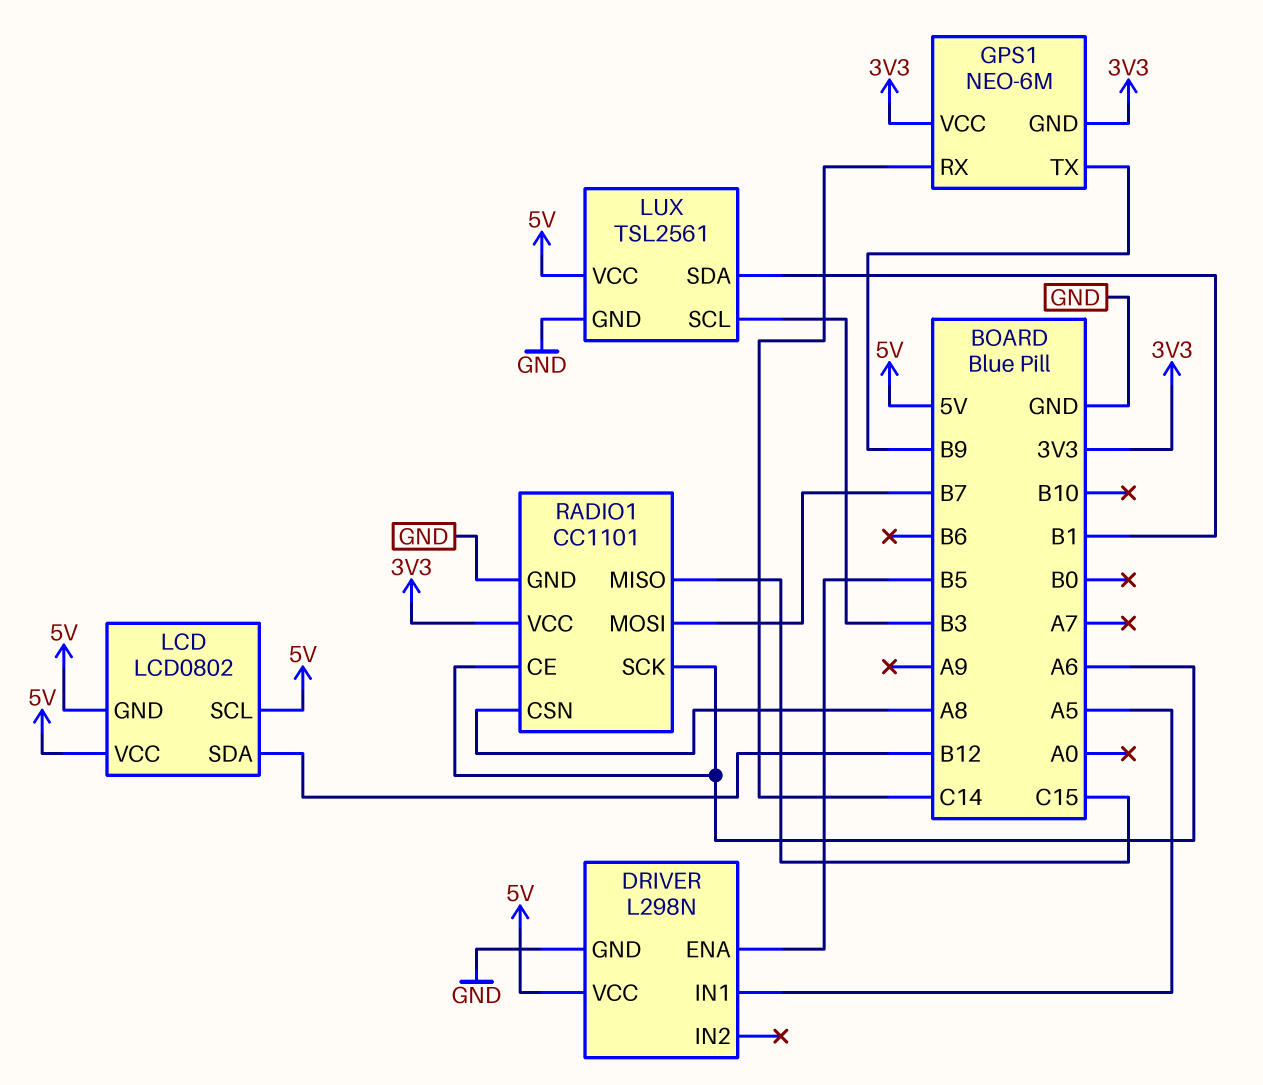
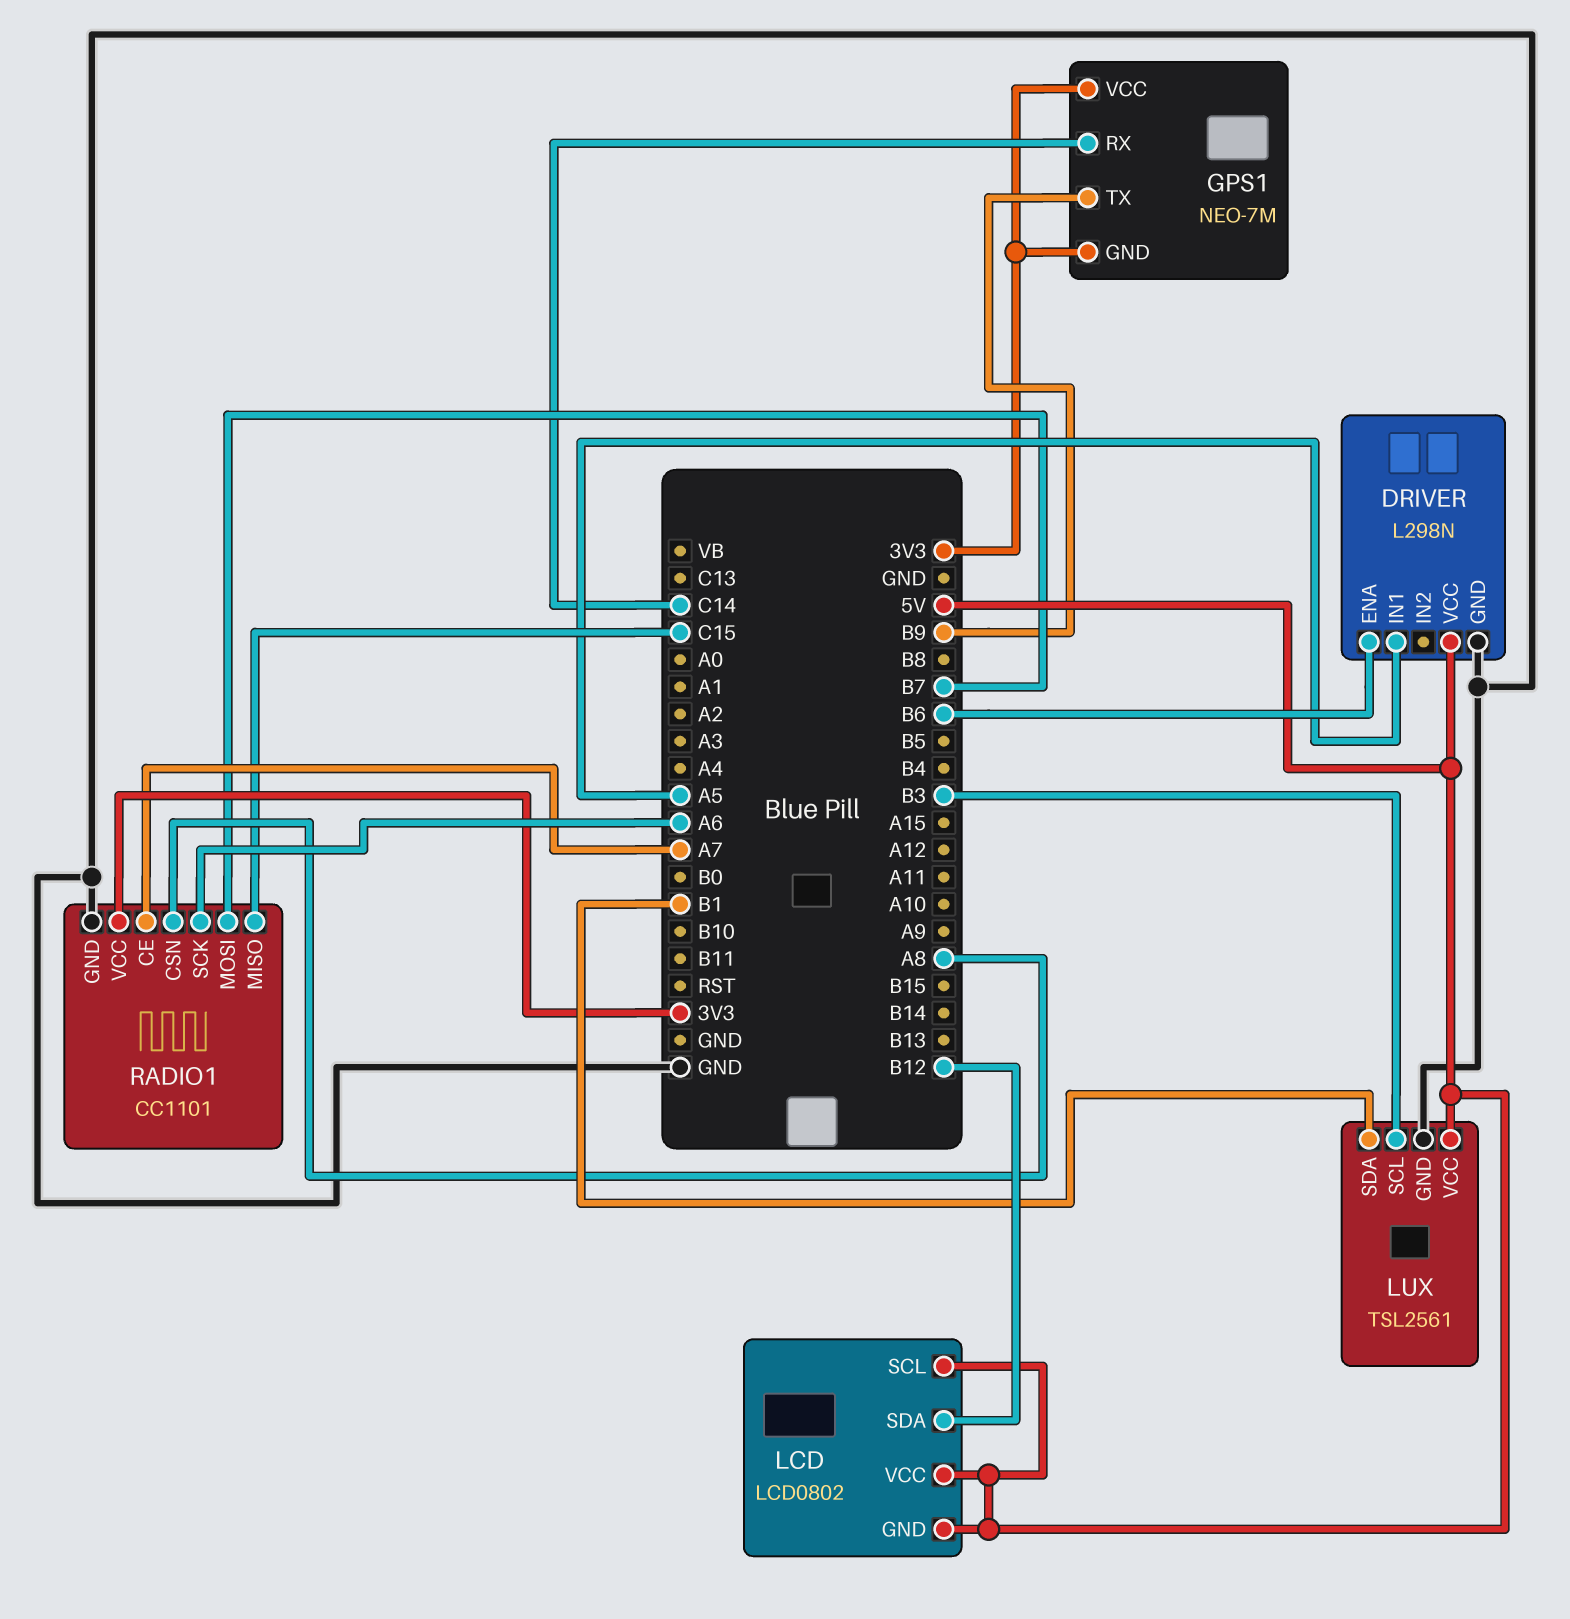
DRIVER pin ENA: B5 -> B6
GPS1: NEO-6M -> NEO-7M
RADIO1 pin CE: A6 -> A7

